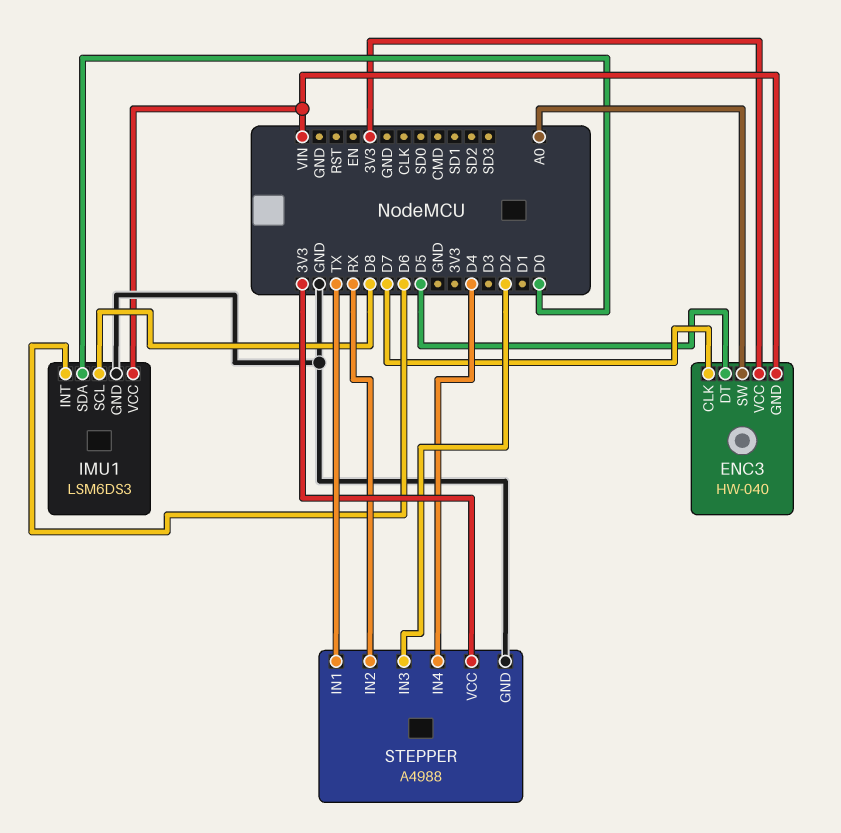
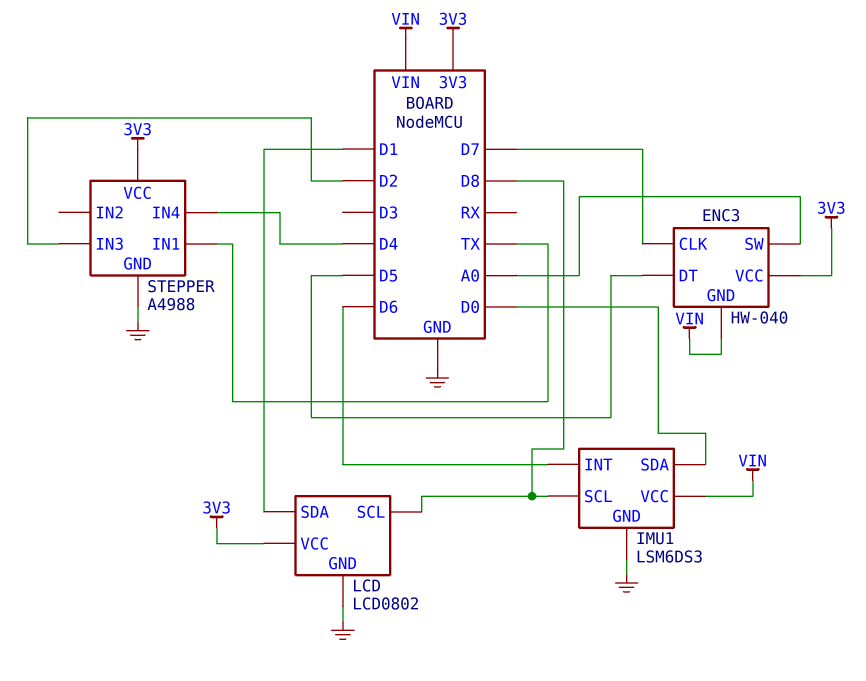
LCD: none -> LCD0802
LCD pin GND: none -> GND
LCD pin SCL: none -> D8
LCD pin SDA: none -> D1
LCD pin VCC: none -> 3V3
STEPPER pin IN2: RX -> none

